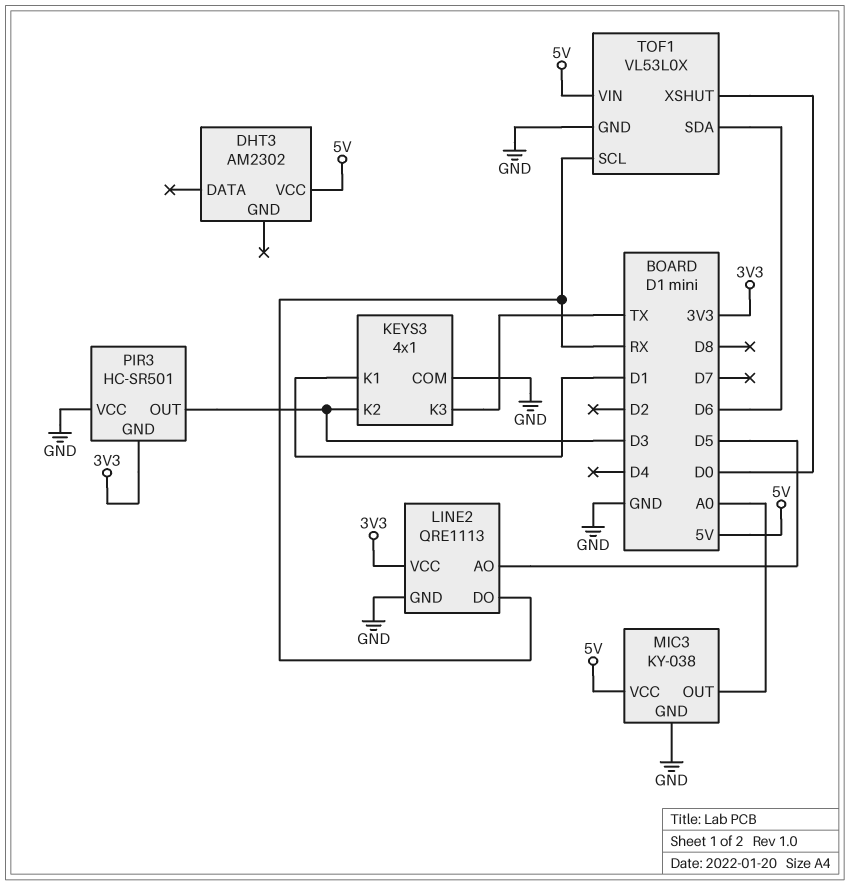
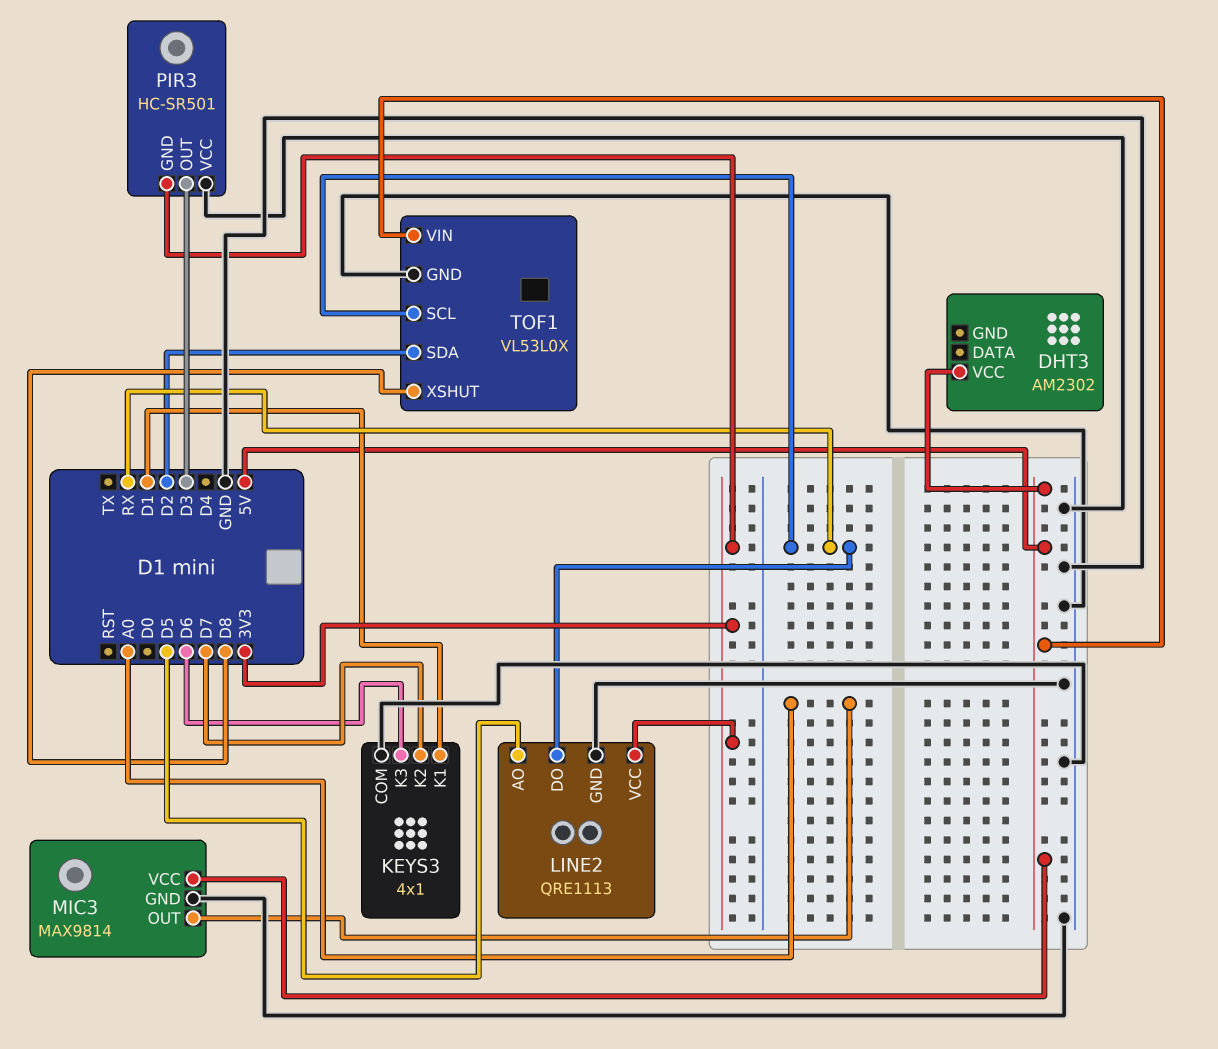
KEYS3 pin K2: D3 -> D7
KEYS3 pin K3: TX -> D6
MIC3: KY-038 -> MAX9814
TOF1 pin SDA: D6 -> D2
TOF1 pin XSHUT: D0 -> D8

